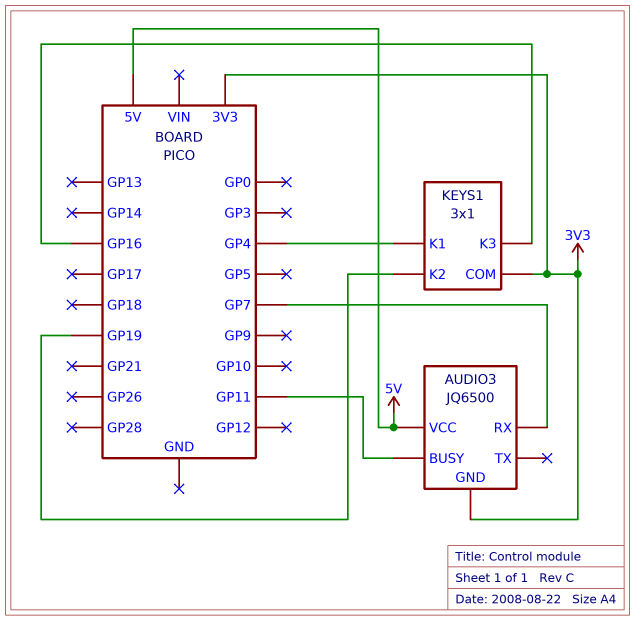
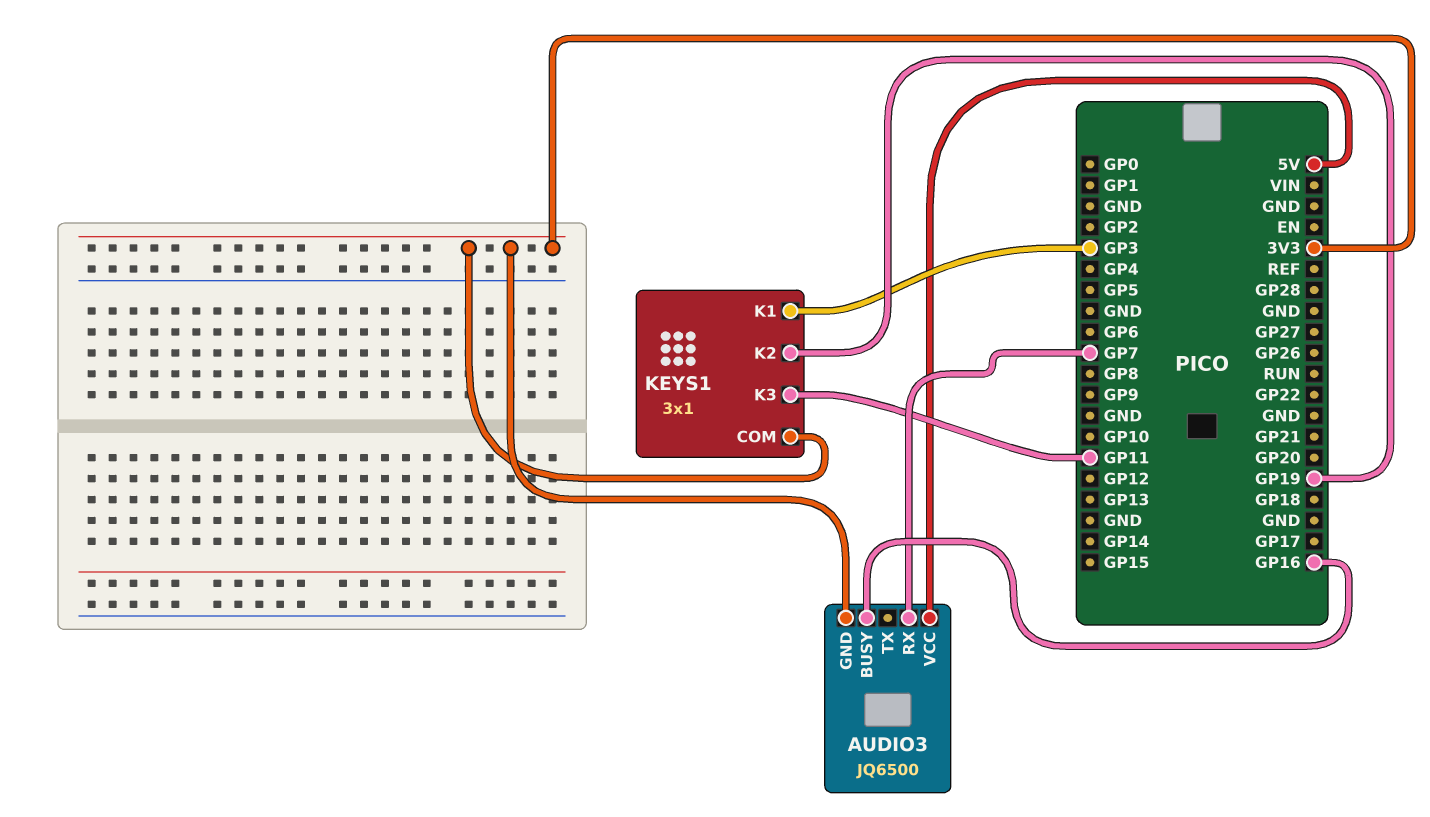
AUDIO3 pin BUSY: GP11 -> GP16
KEYS1 pin K1: GP4 -> GP3
KEYS1 pin K3: GP16 -> GP11

